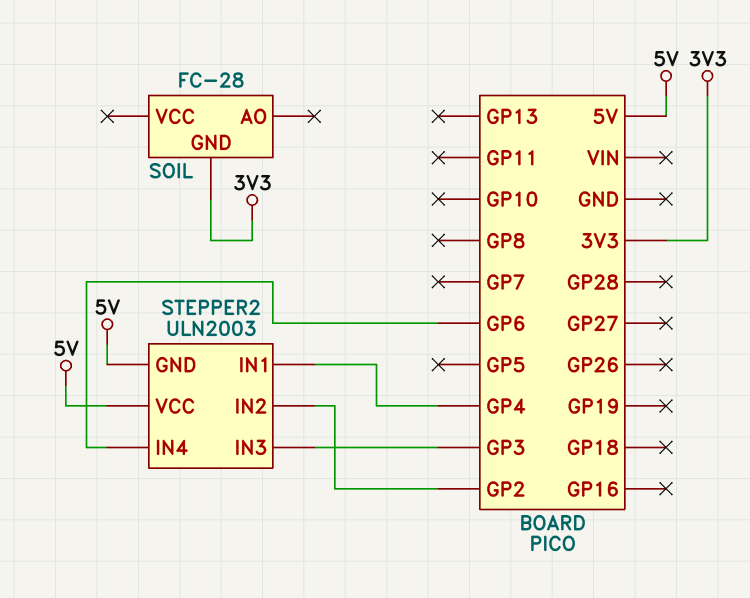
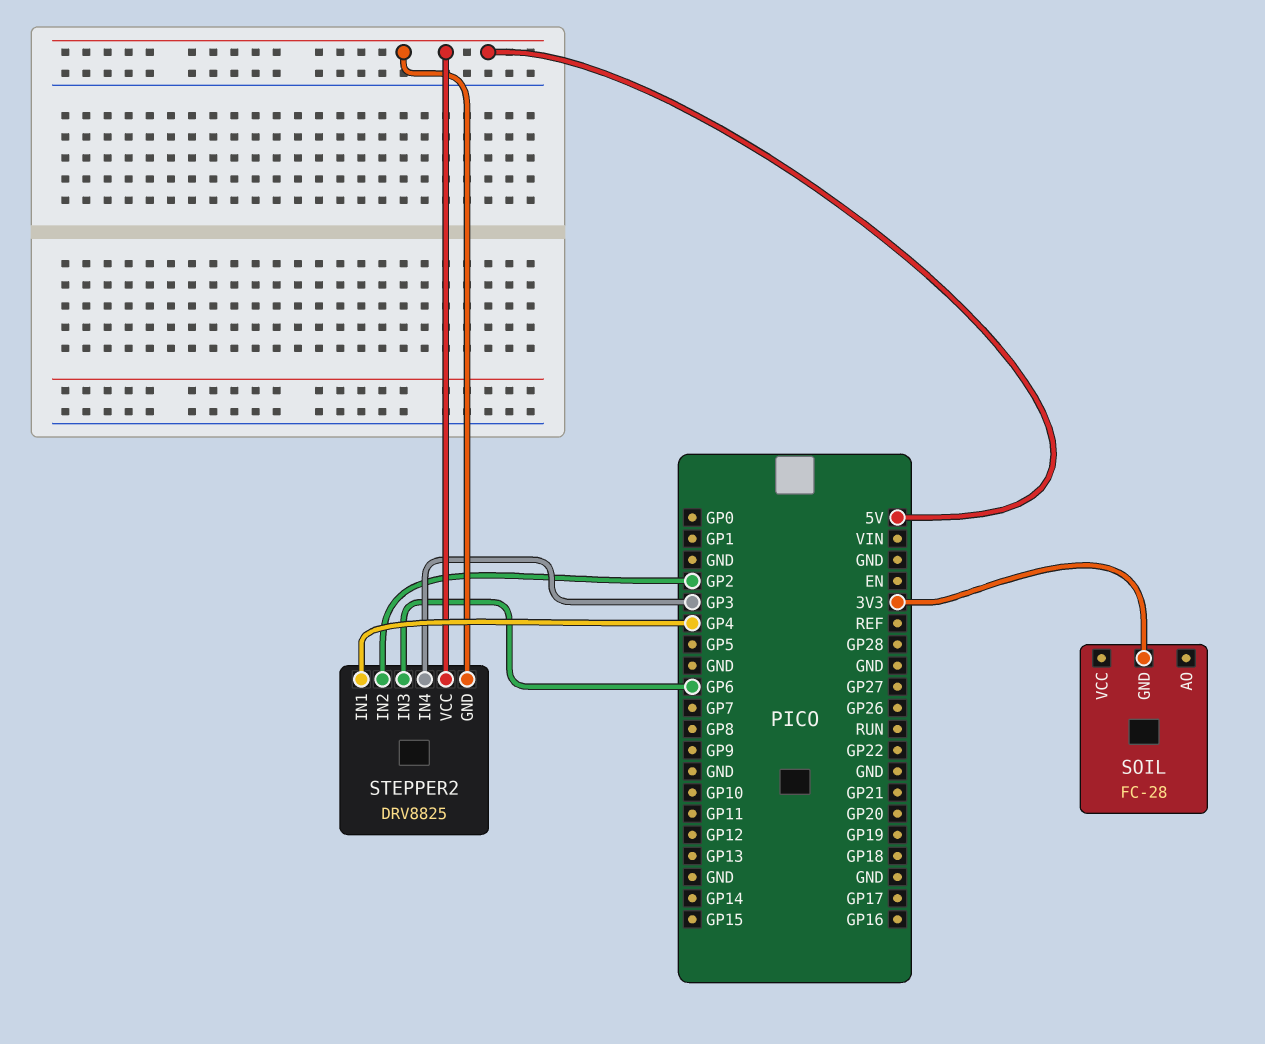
STEPPER2: ULN2003 -> DRV8825
STEPPER2 pin IN3: GP3 -> GP6
STEPPER2 pin IN4: GP6 -> GP3

